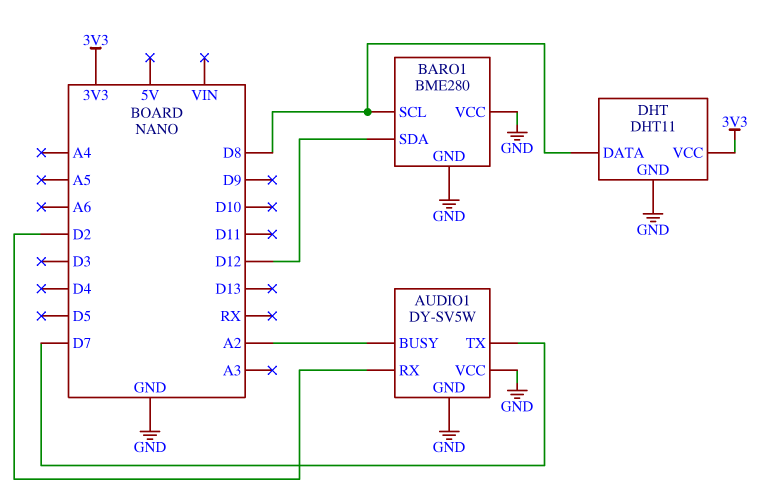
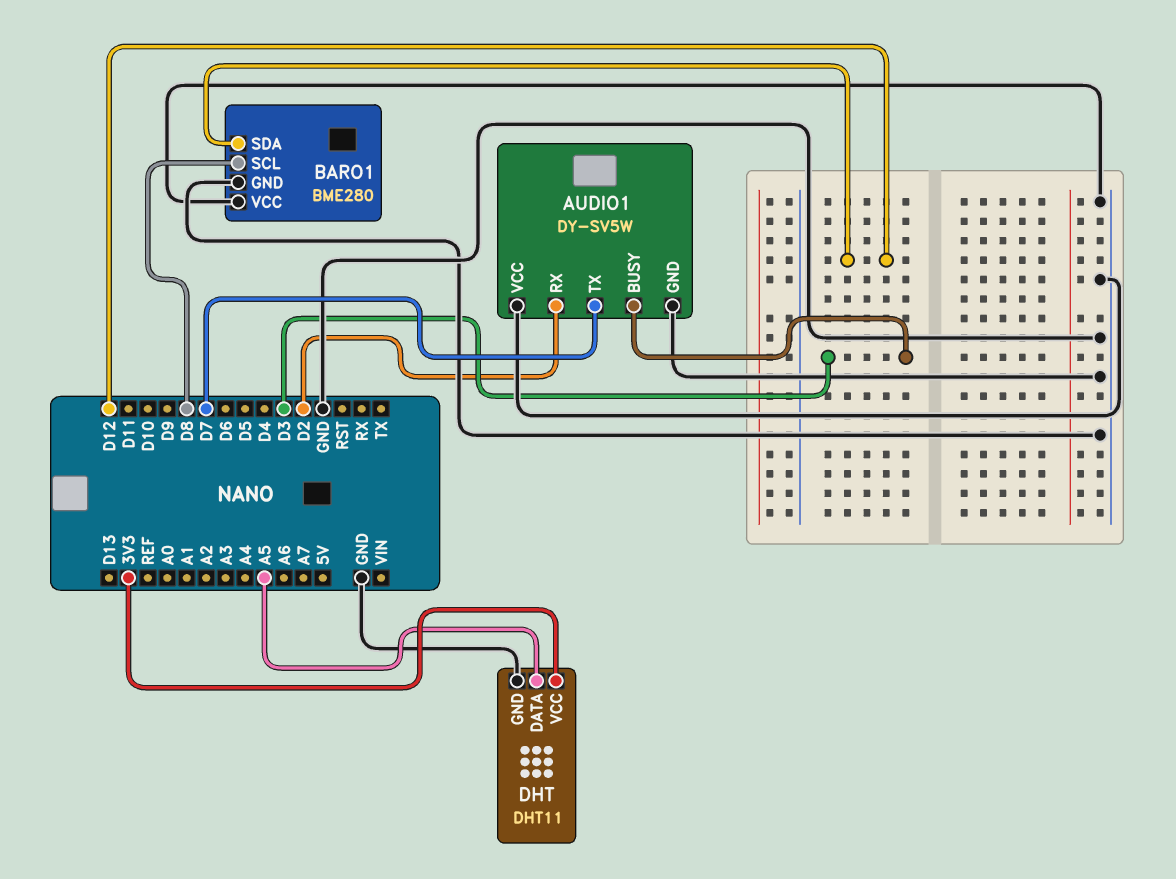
AUDIO1 pin BUSY: A2 -> D3
DHT pin DATA: D8 -> A5

